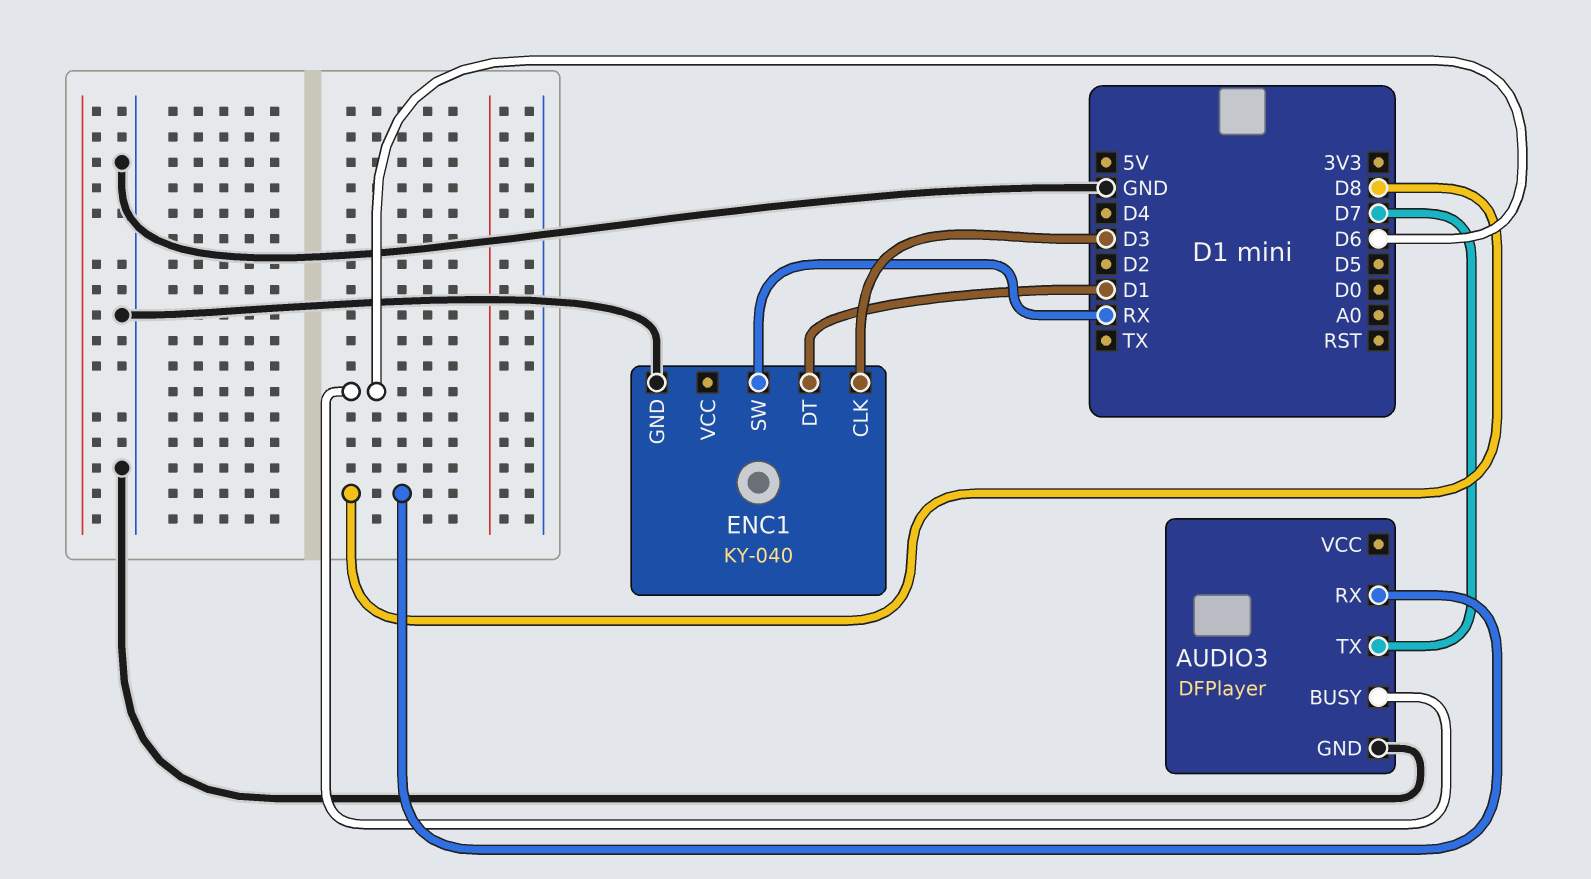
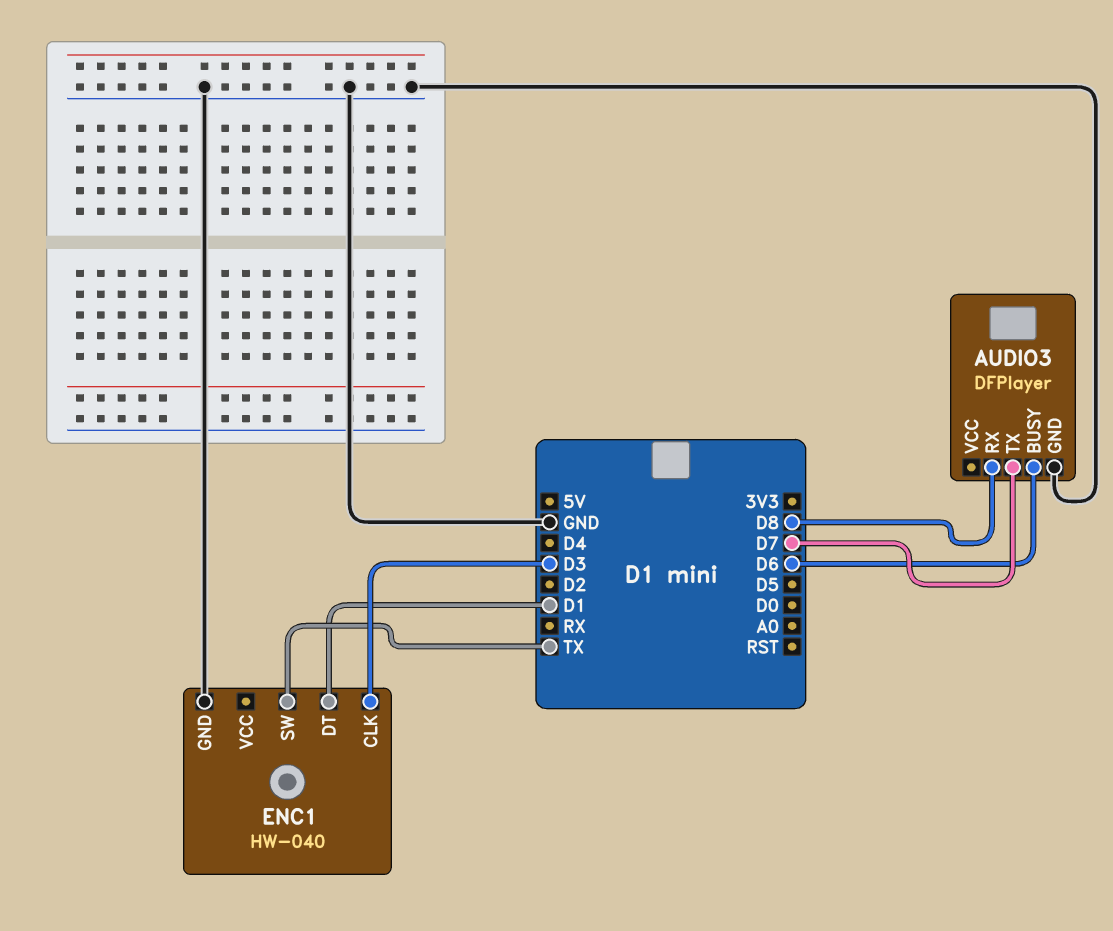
ENC1: KY-040 -> HW-040
ENC1 pin SW: RX -> TX

